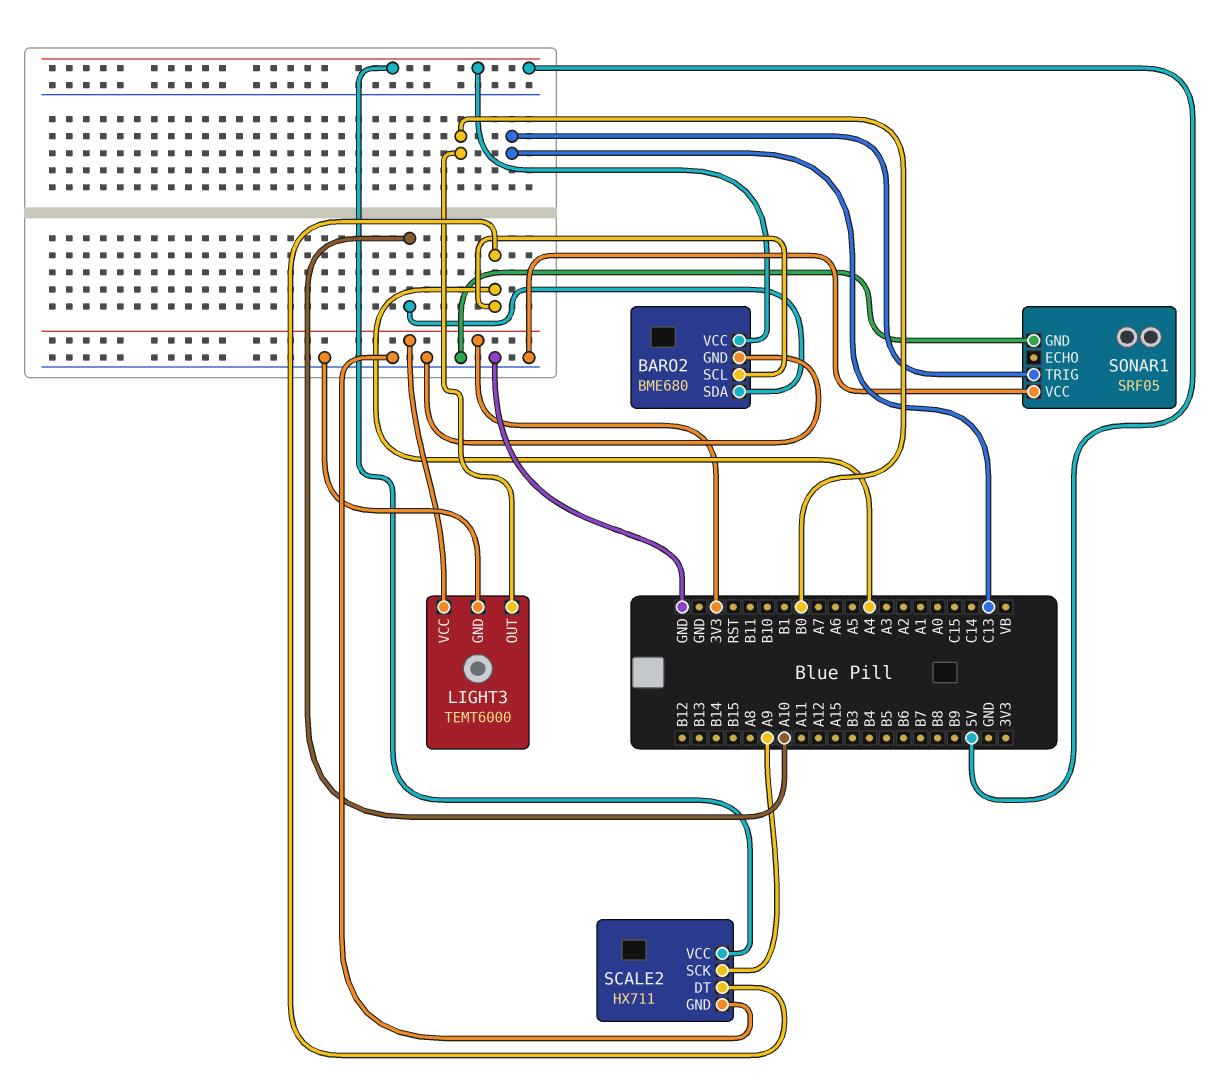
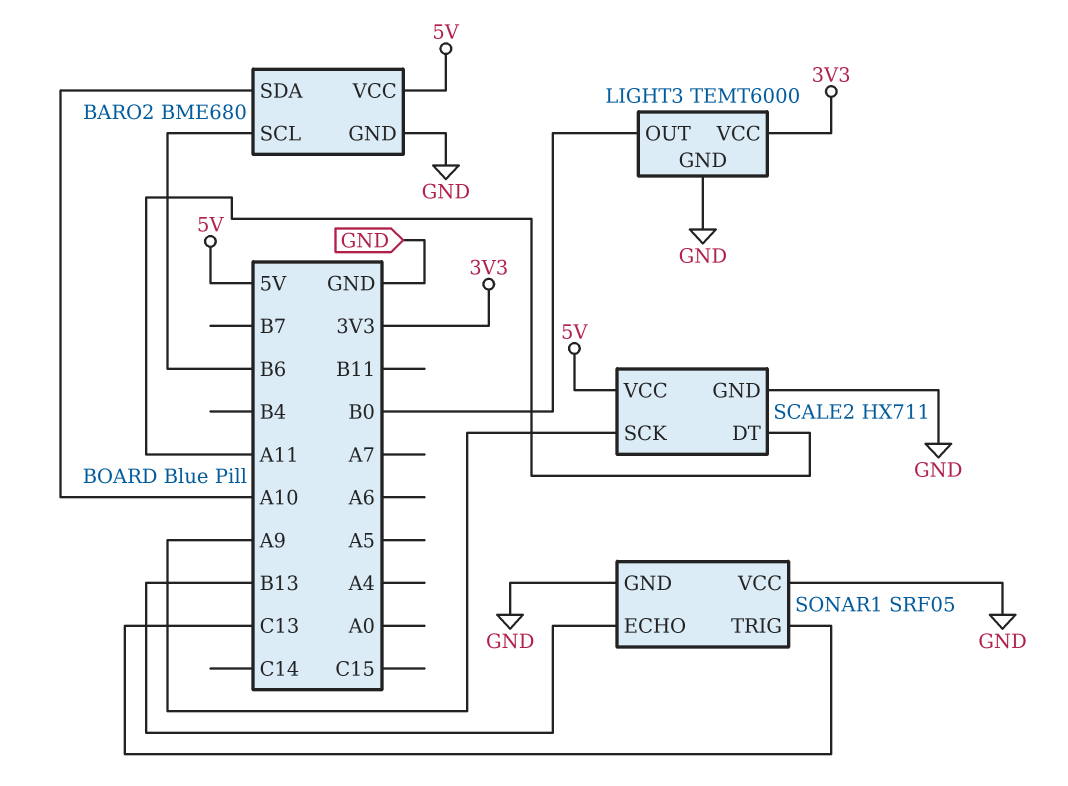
BARO2 pin SCL: A4 -> B6
SCALE2 pin DT: A4 -> A11
SONAR1 pin ECHO: none -> B13

